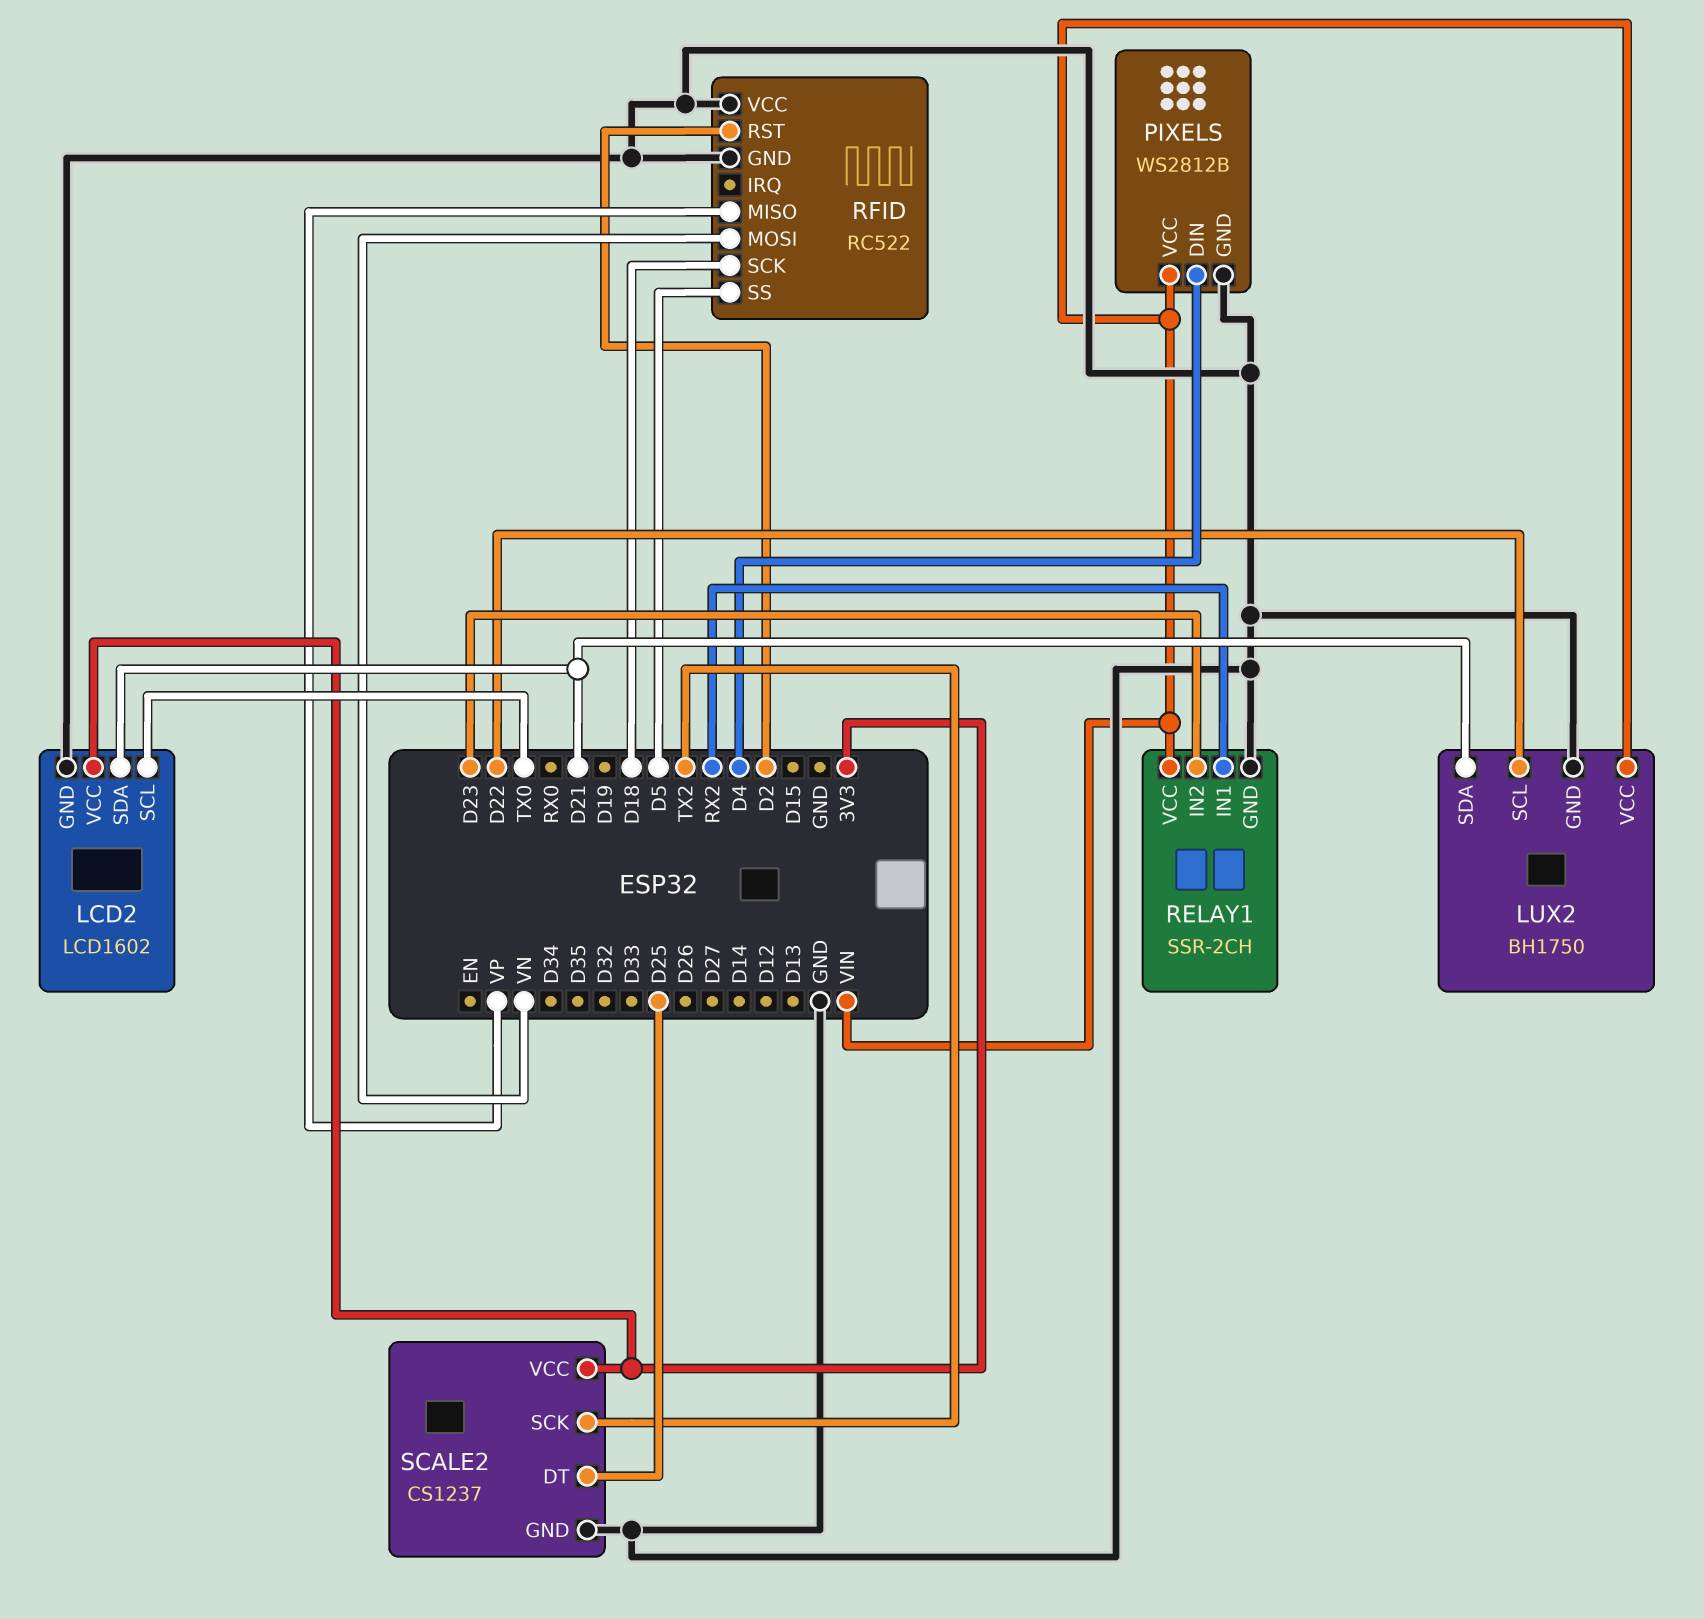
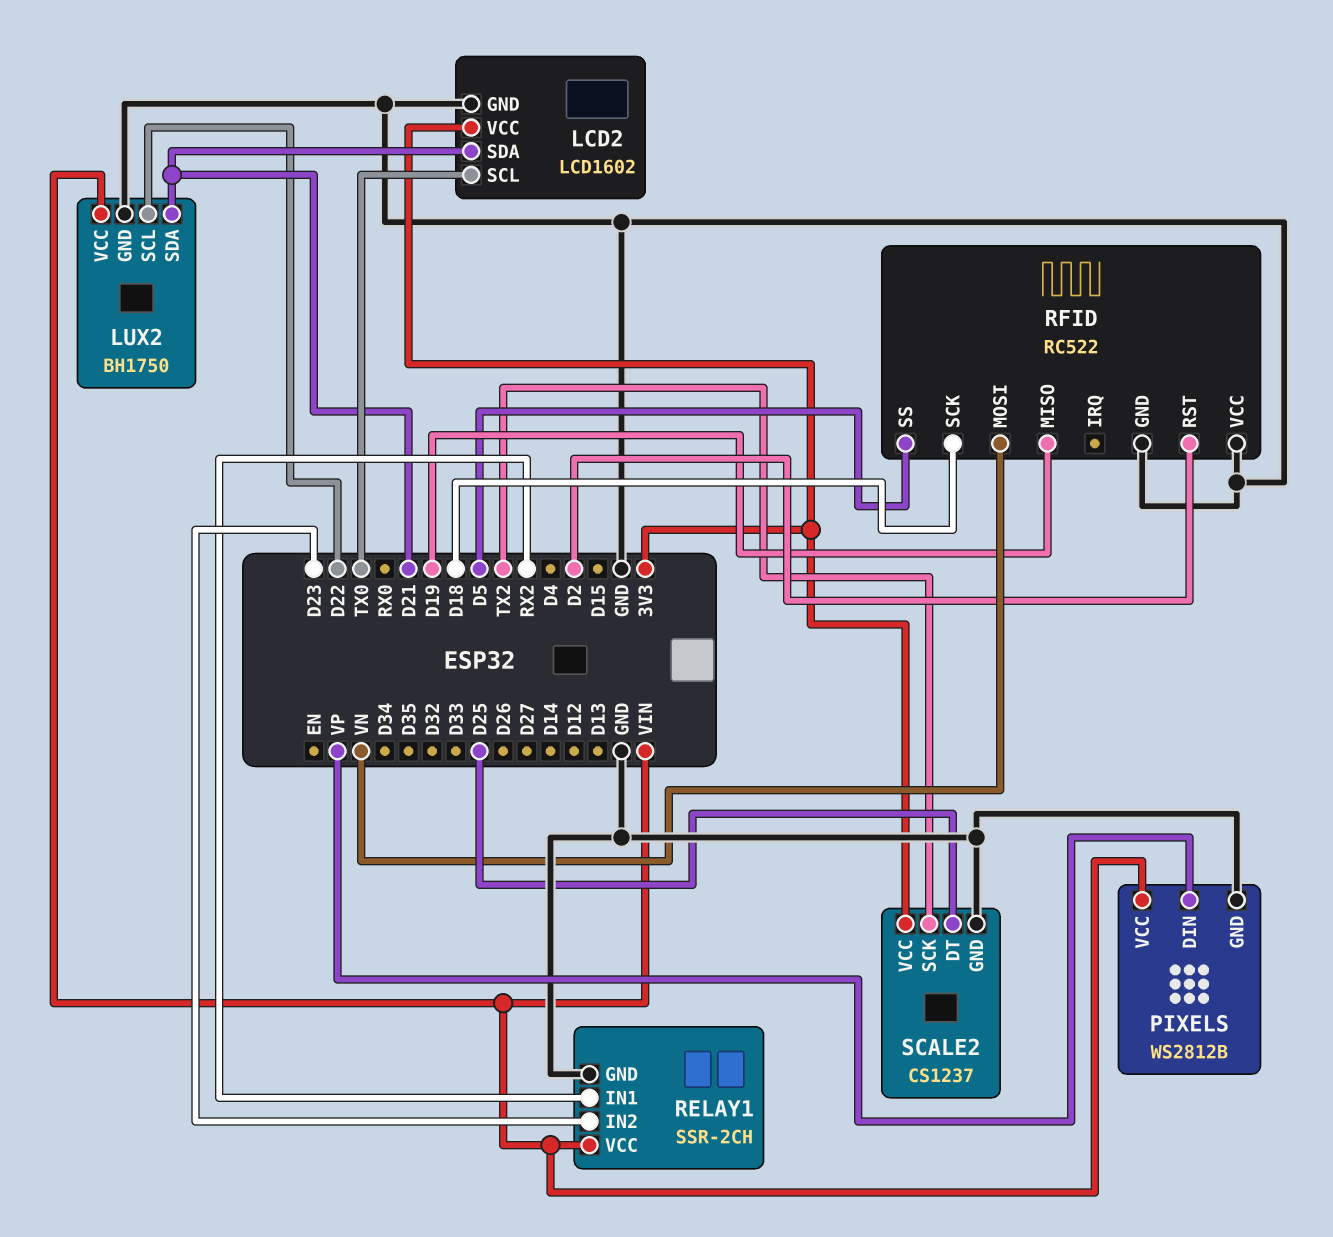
PIXELS pin DIN: D4 -> VP
RFID pin MISO: VP -> D19

